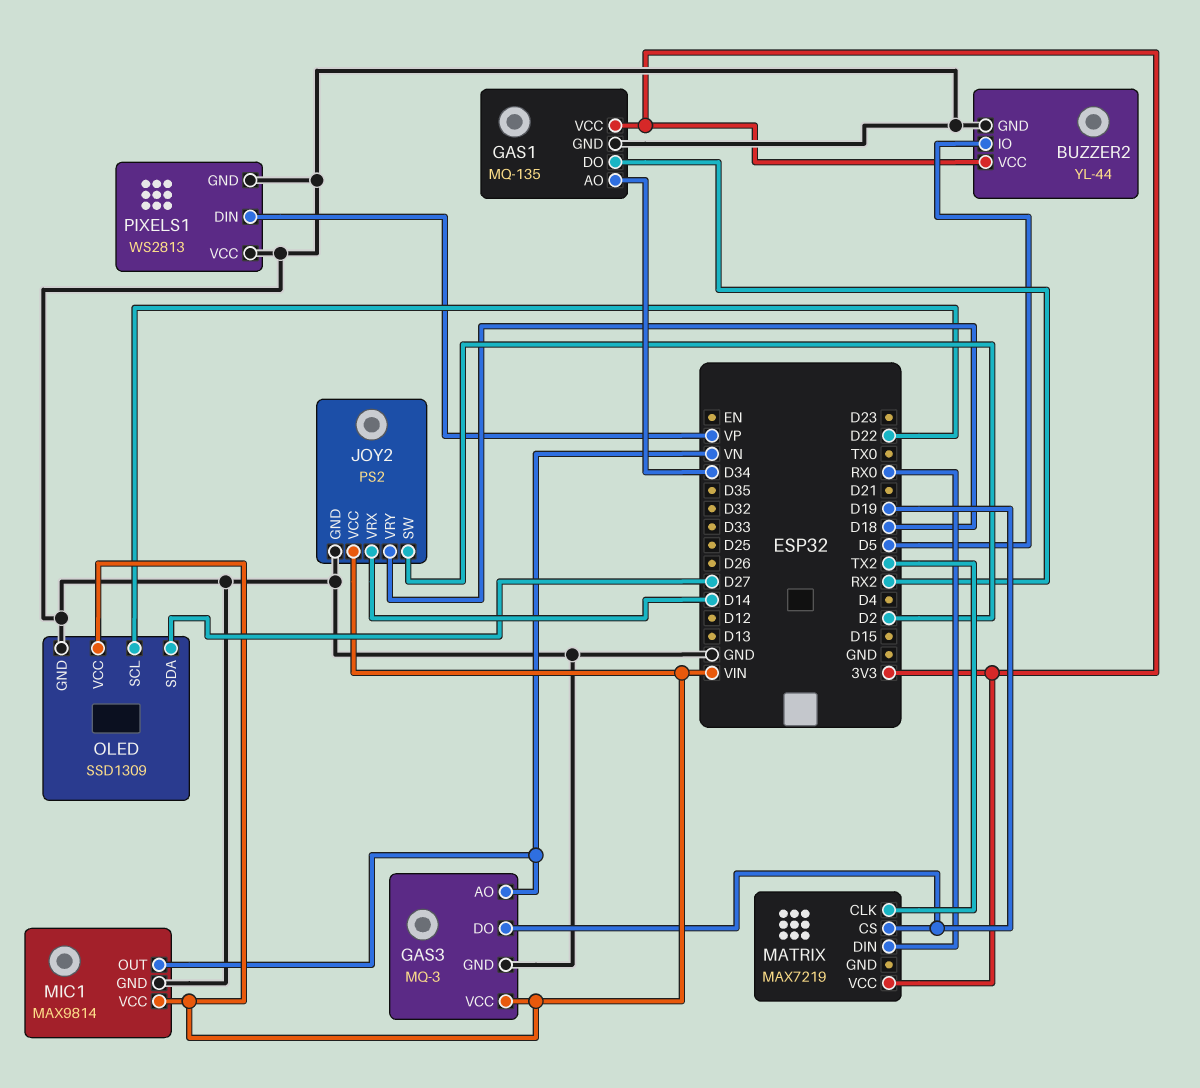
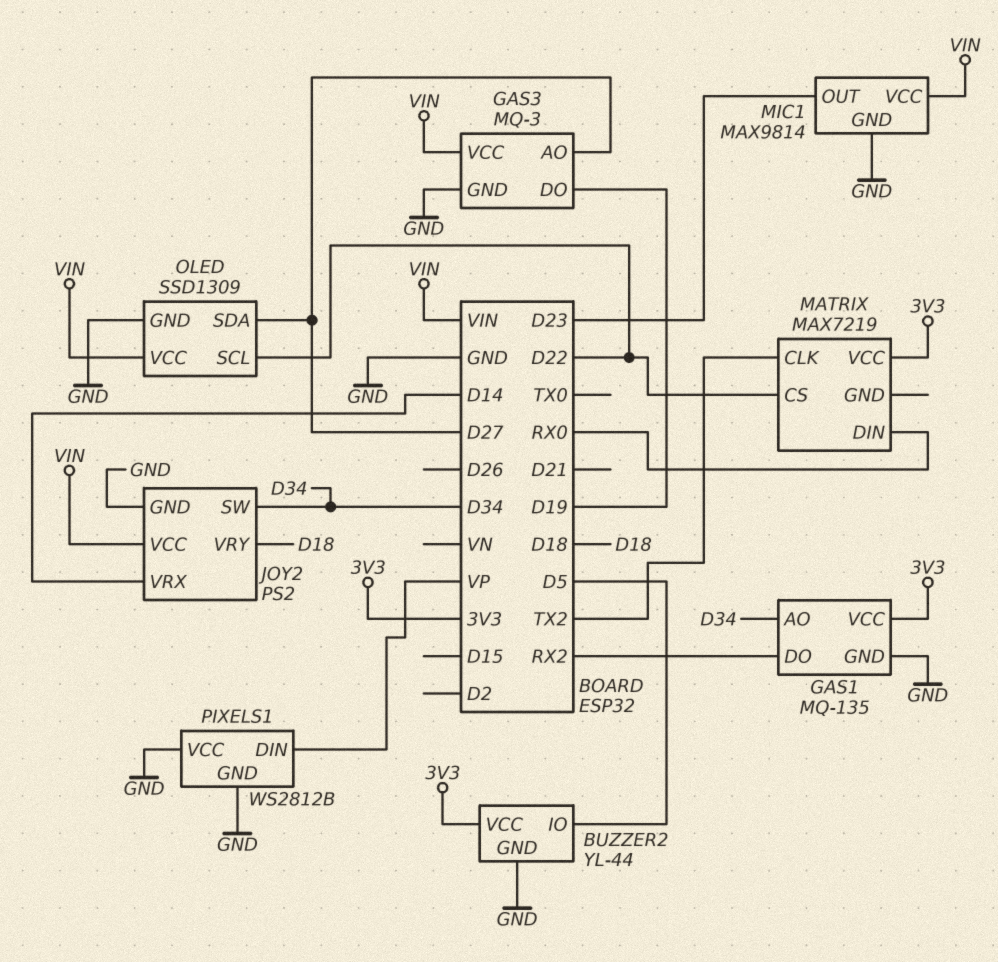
GAS3 pin AO: VN -> D27
JOY2 pin SW: D2 -> D34
MATRIX pin CS: D19 -> D22
MIC1 pin OUT: VN -> D23
PIXELS1: WS2813 -> WS2812B

